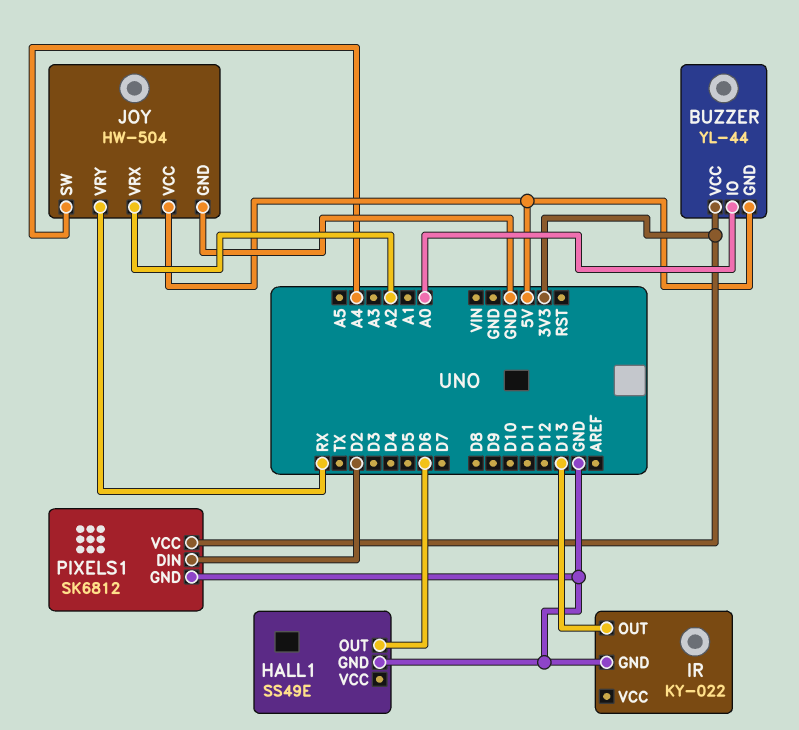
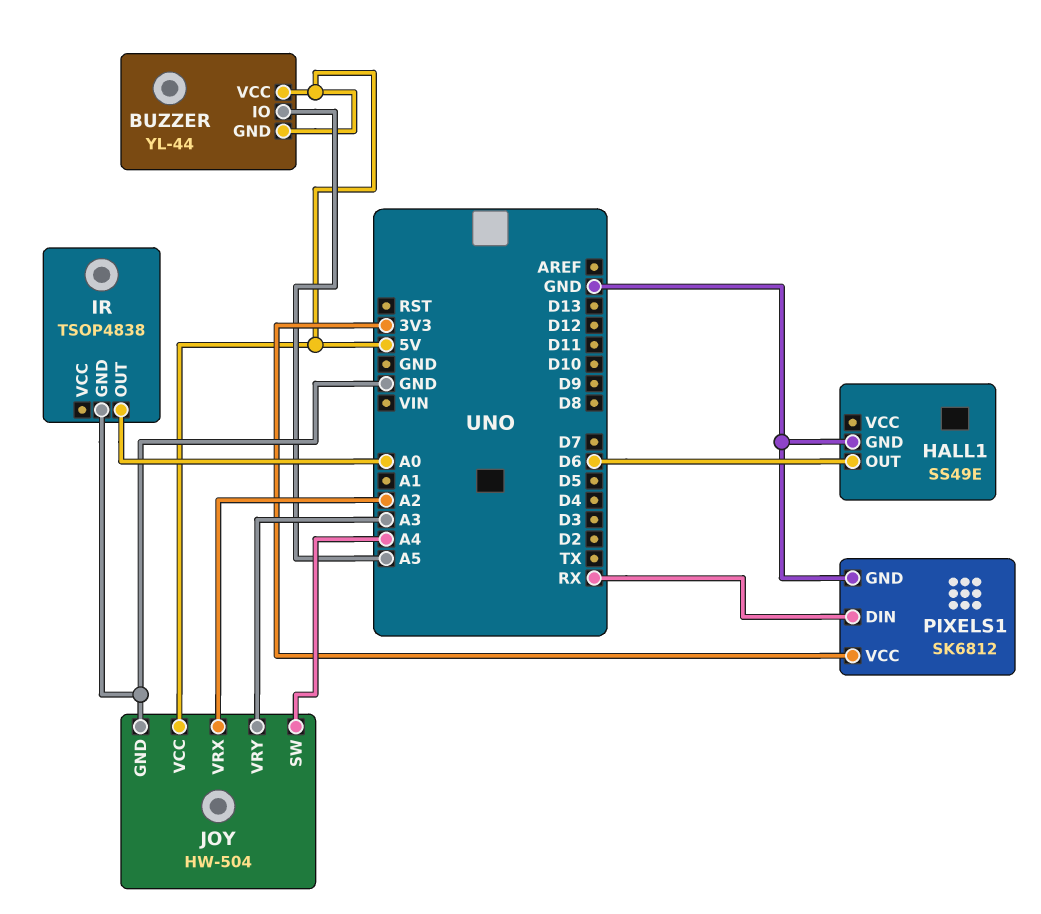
BUZZER pin IO: A0 -> A5
BUZZER pin VCC: 3V3 -> 5V
IR: KY-022 -> TSOP4838
IR pin OUT: D13 -> A0
JOY pin VRY: RX -> A3
PIXELS1 pin DIN: D2 -> RX

